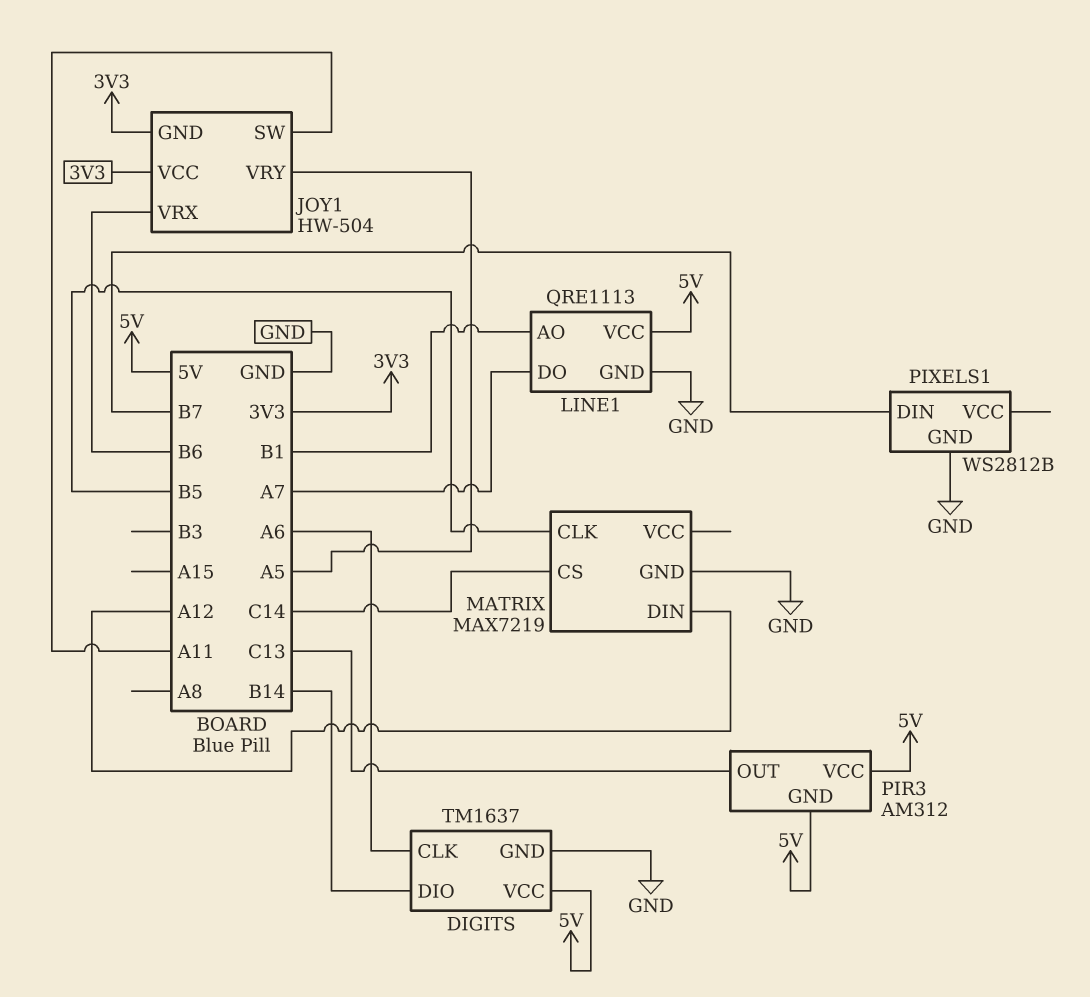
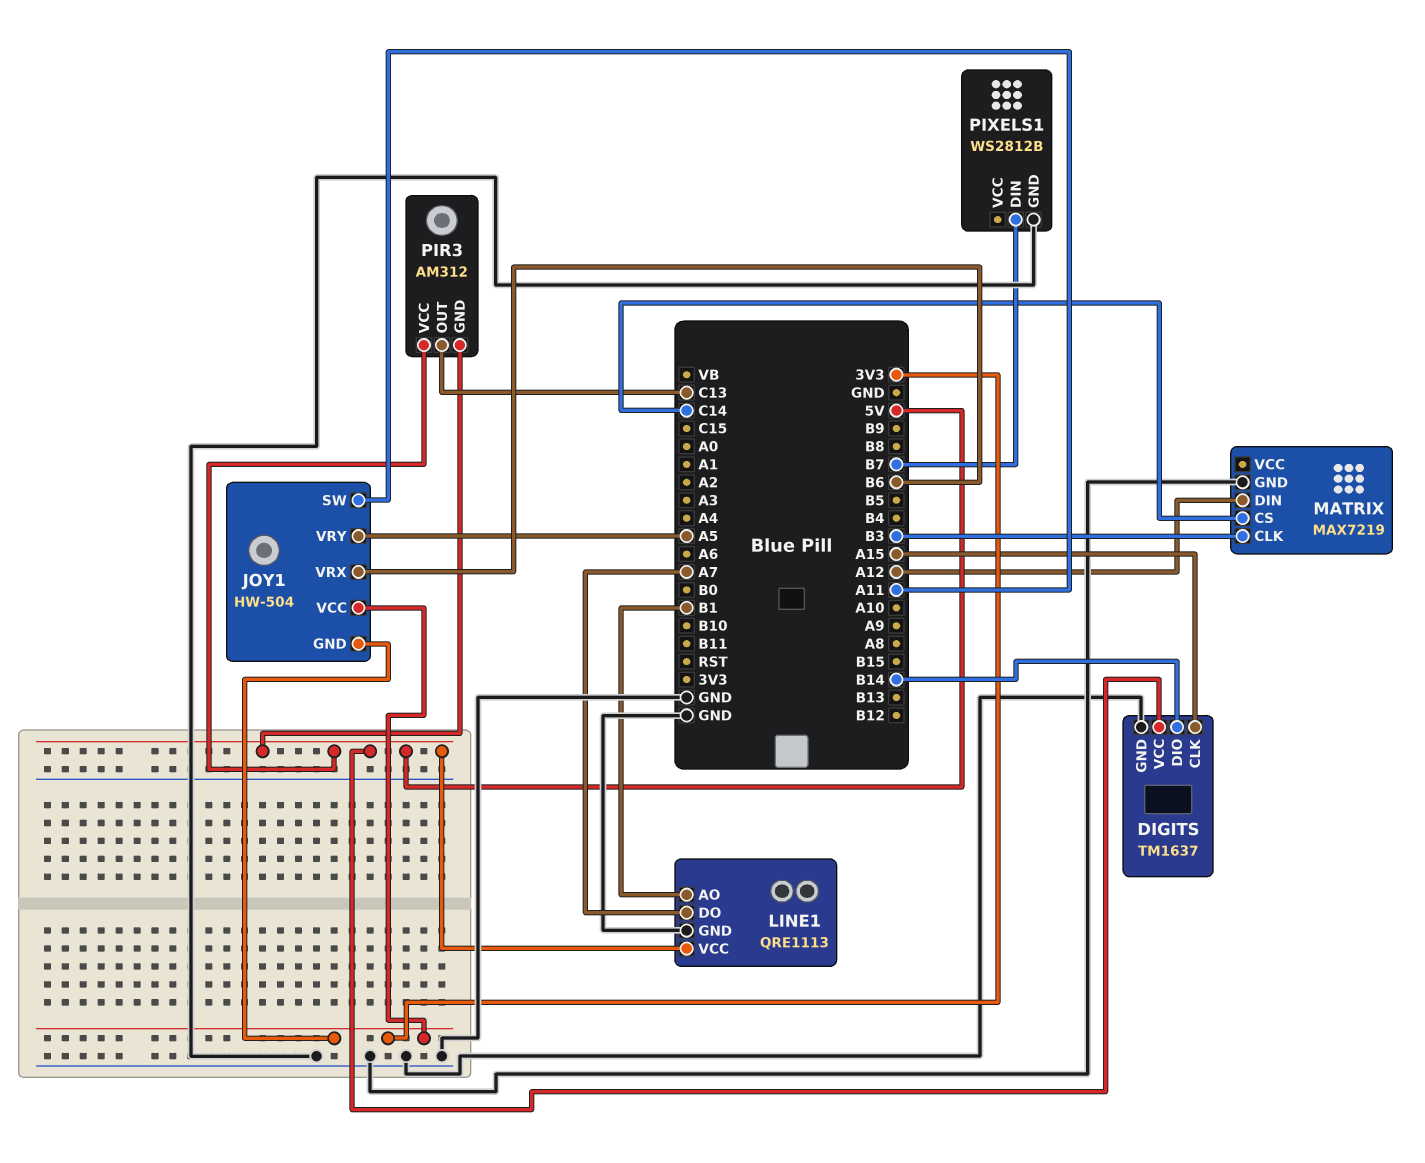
DIGITS pin CLK: A6 -> A15
MATRIX pin CLK: B5 -> B3

